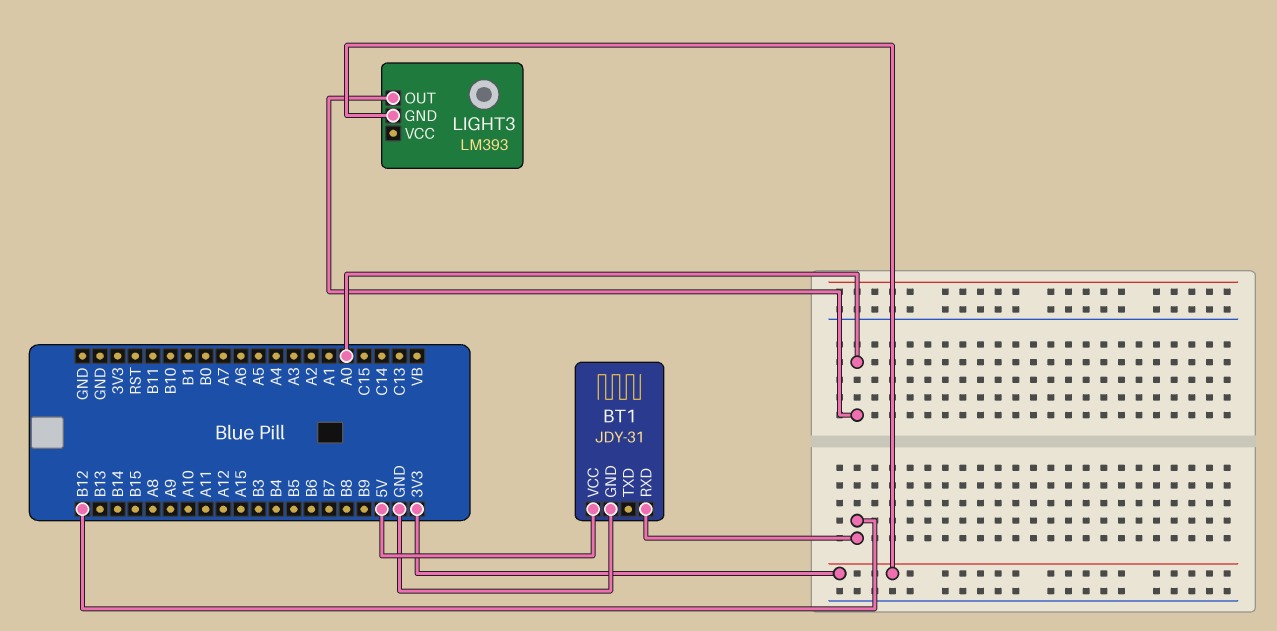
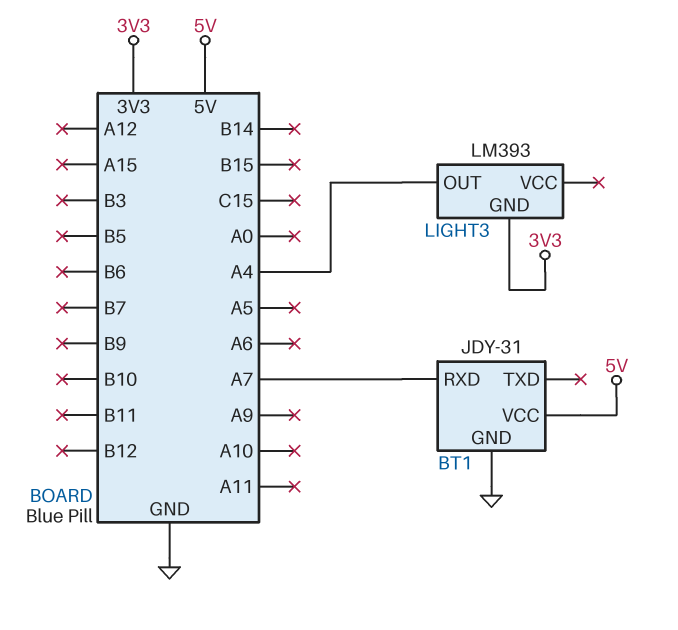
BT1 pin RXD: B12 -> A7
LIGHT3 pin OUT: A0 -> A4

